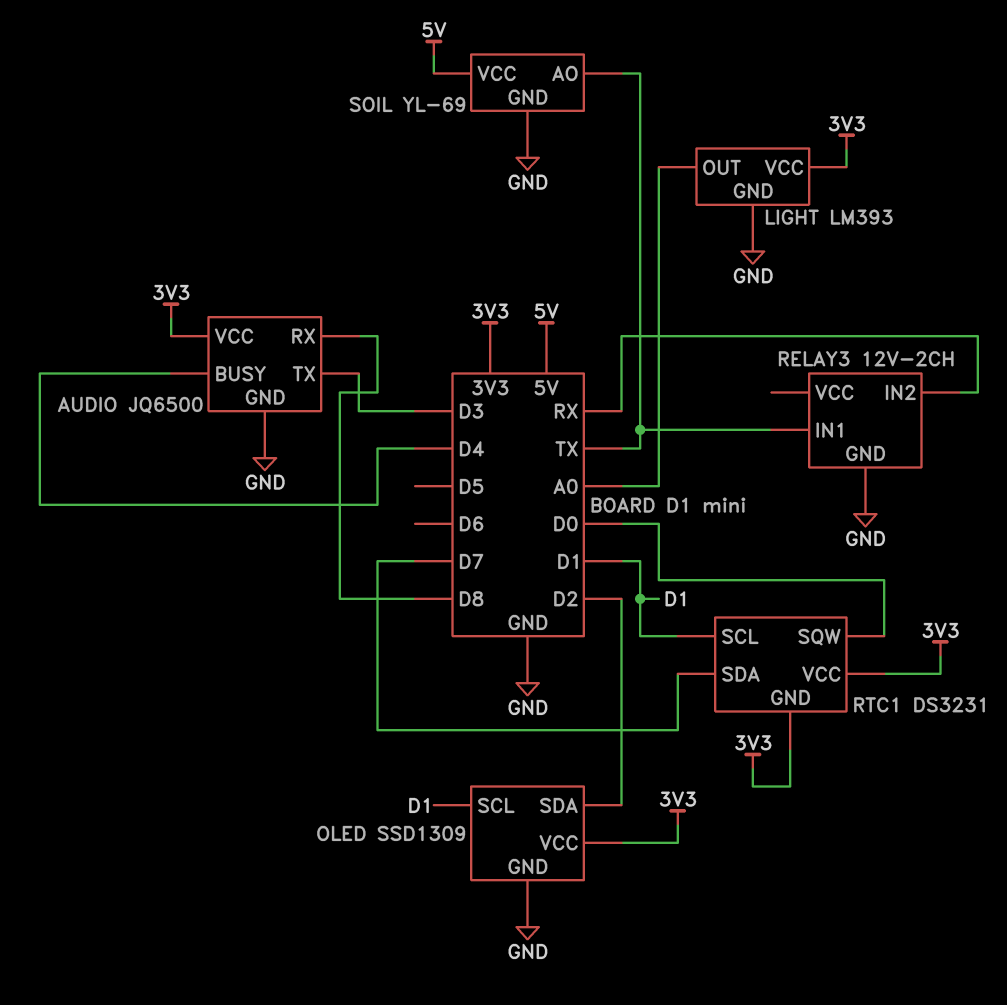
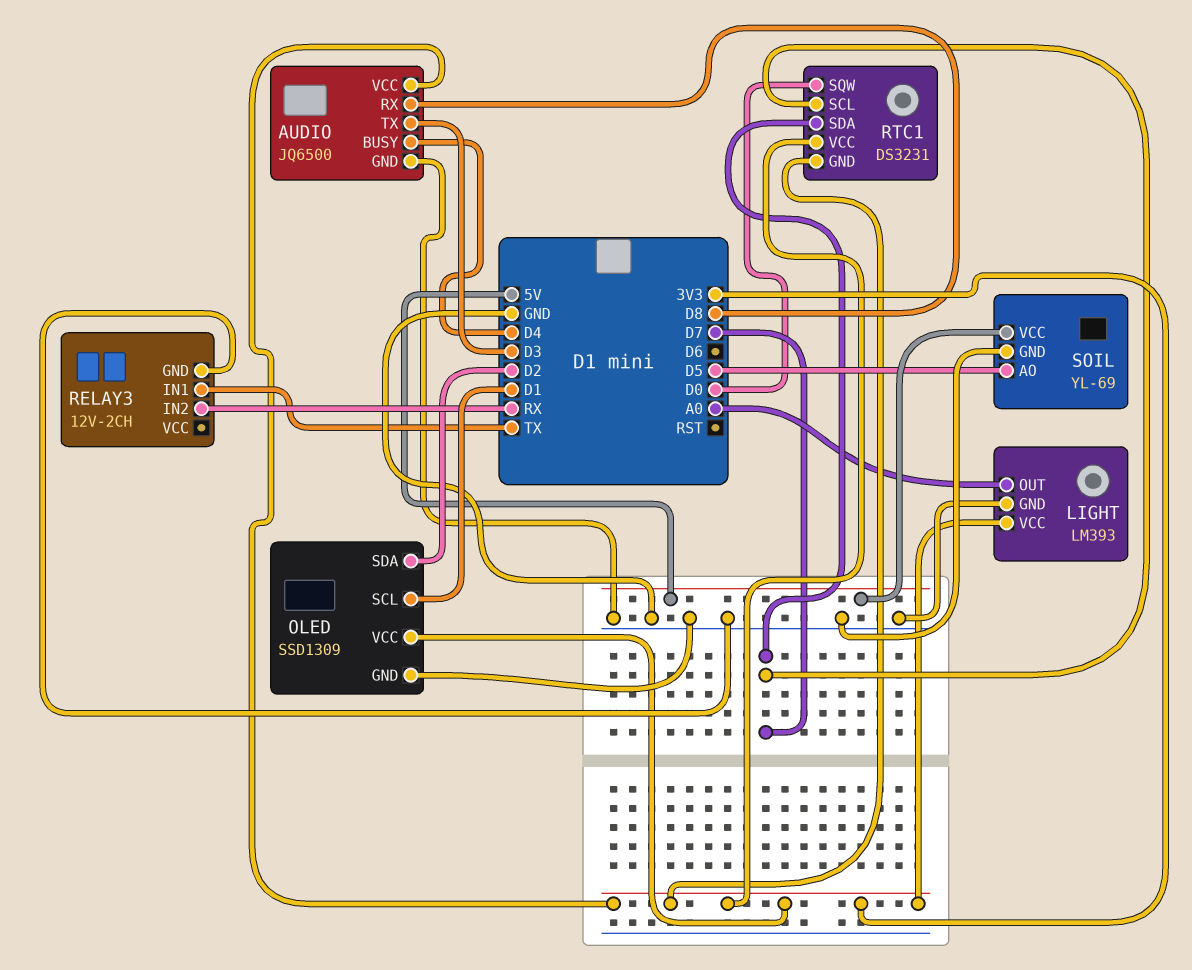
RTC1 pin SCL: D1 -> D7
SOIL pin AO: TX -> D5

